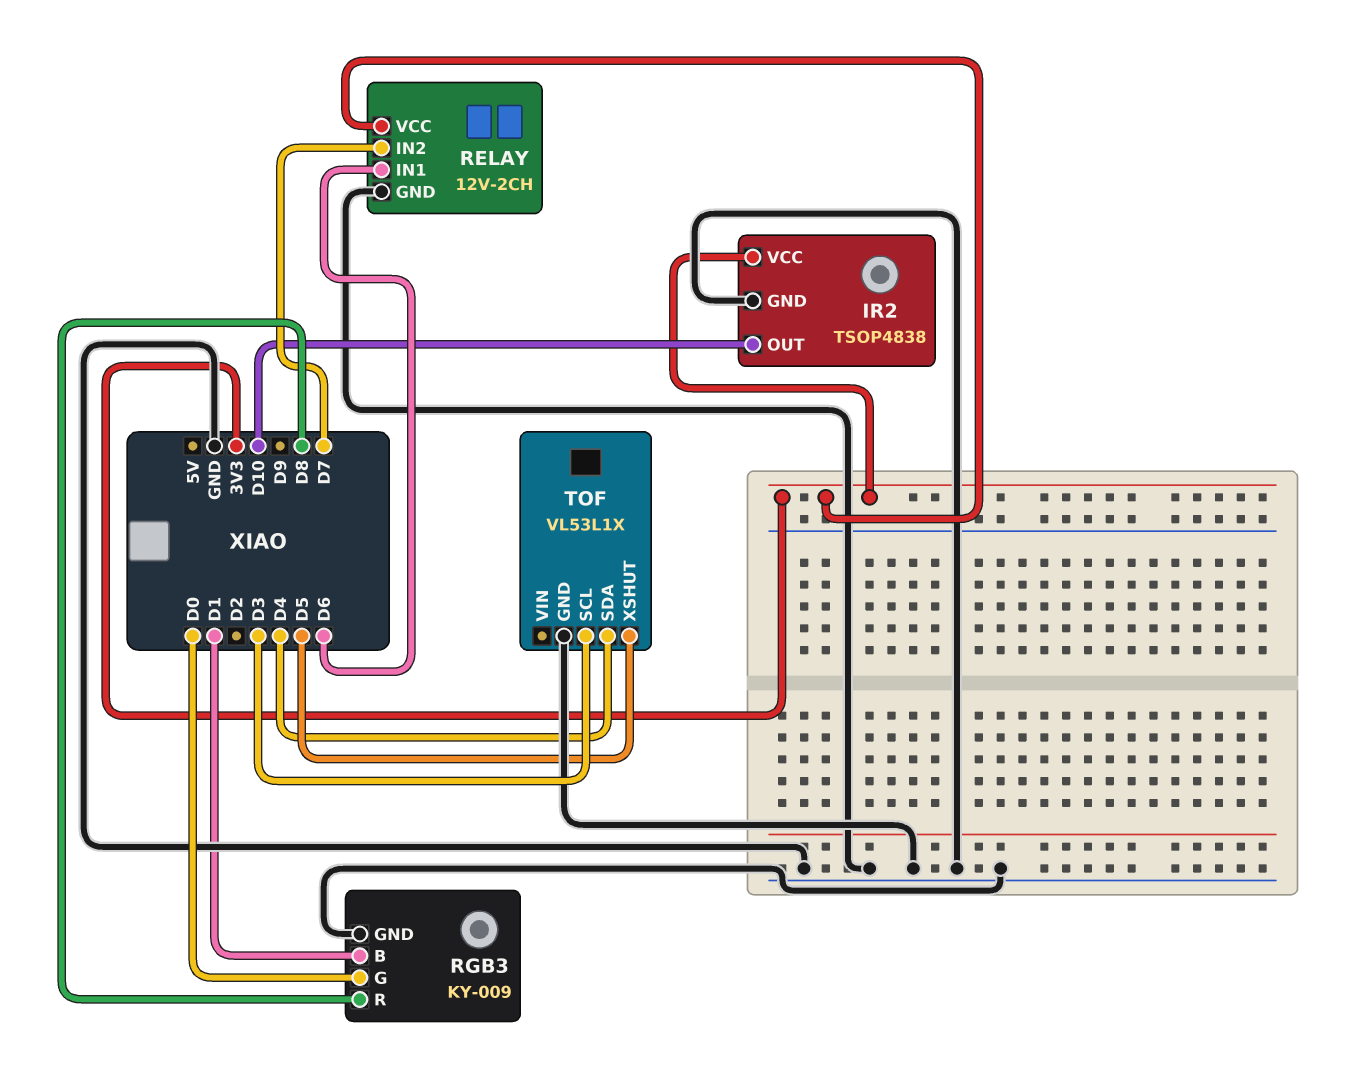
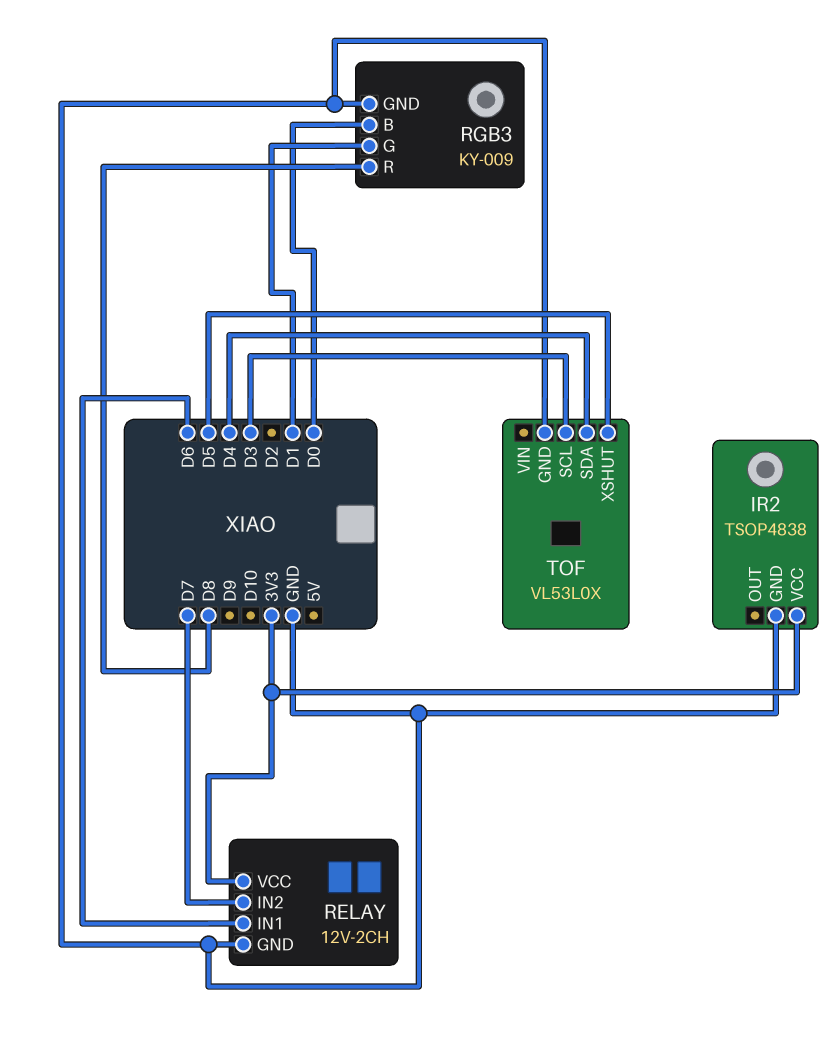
IR2 pin OUT: D10 -> none
RGB3 pin B: D1 -> D0
RGB3 pin G: D0 -> D1
TOF: VL53L1X -> VL53L0X

